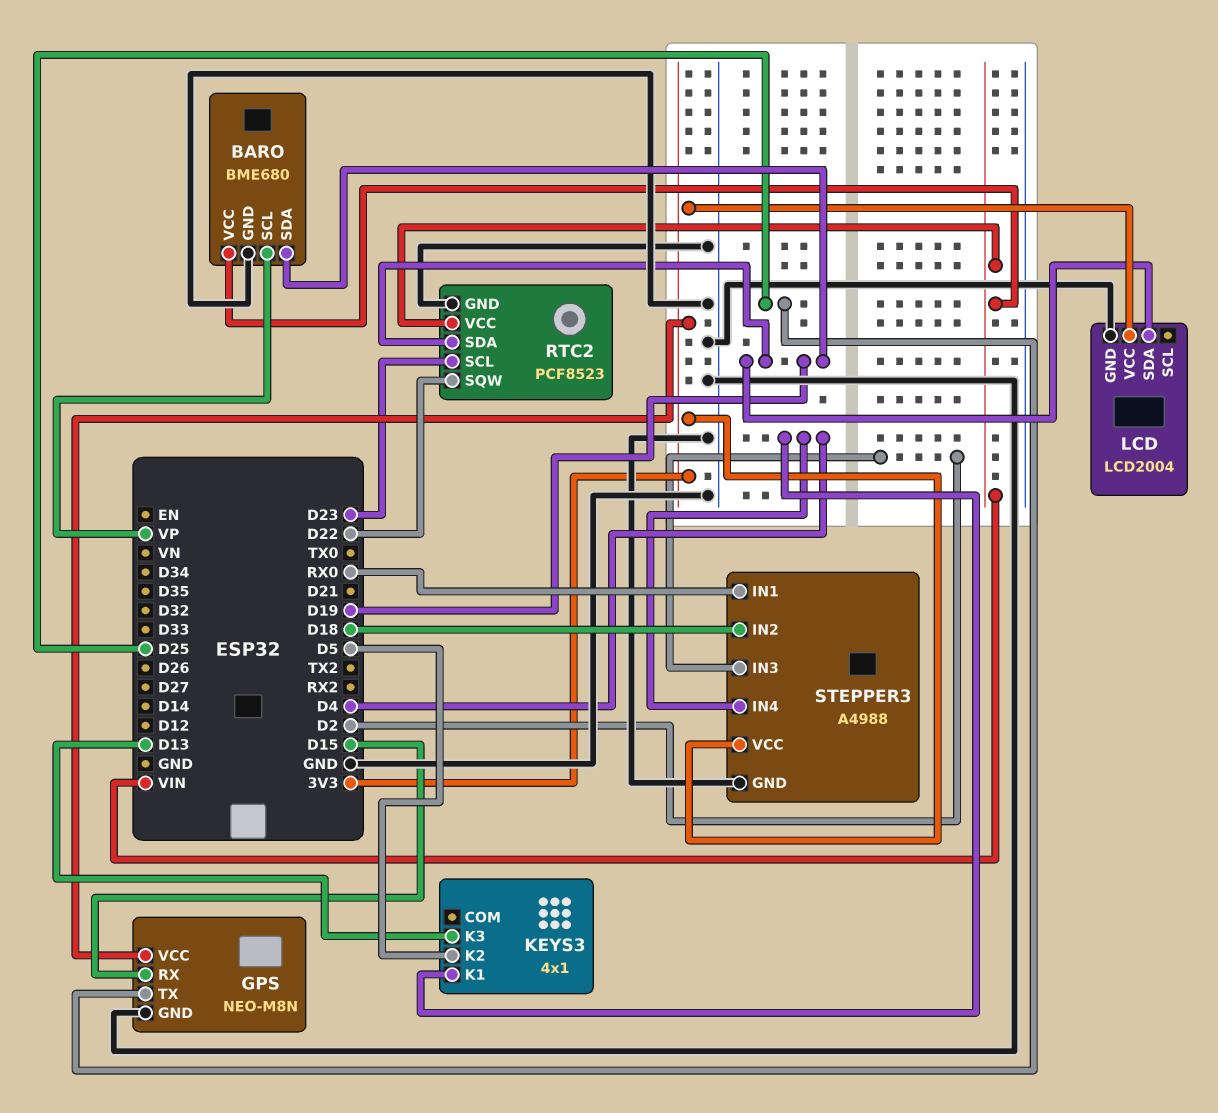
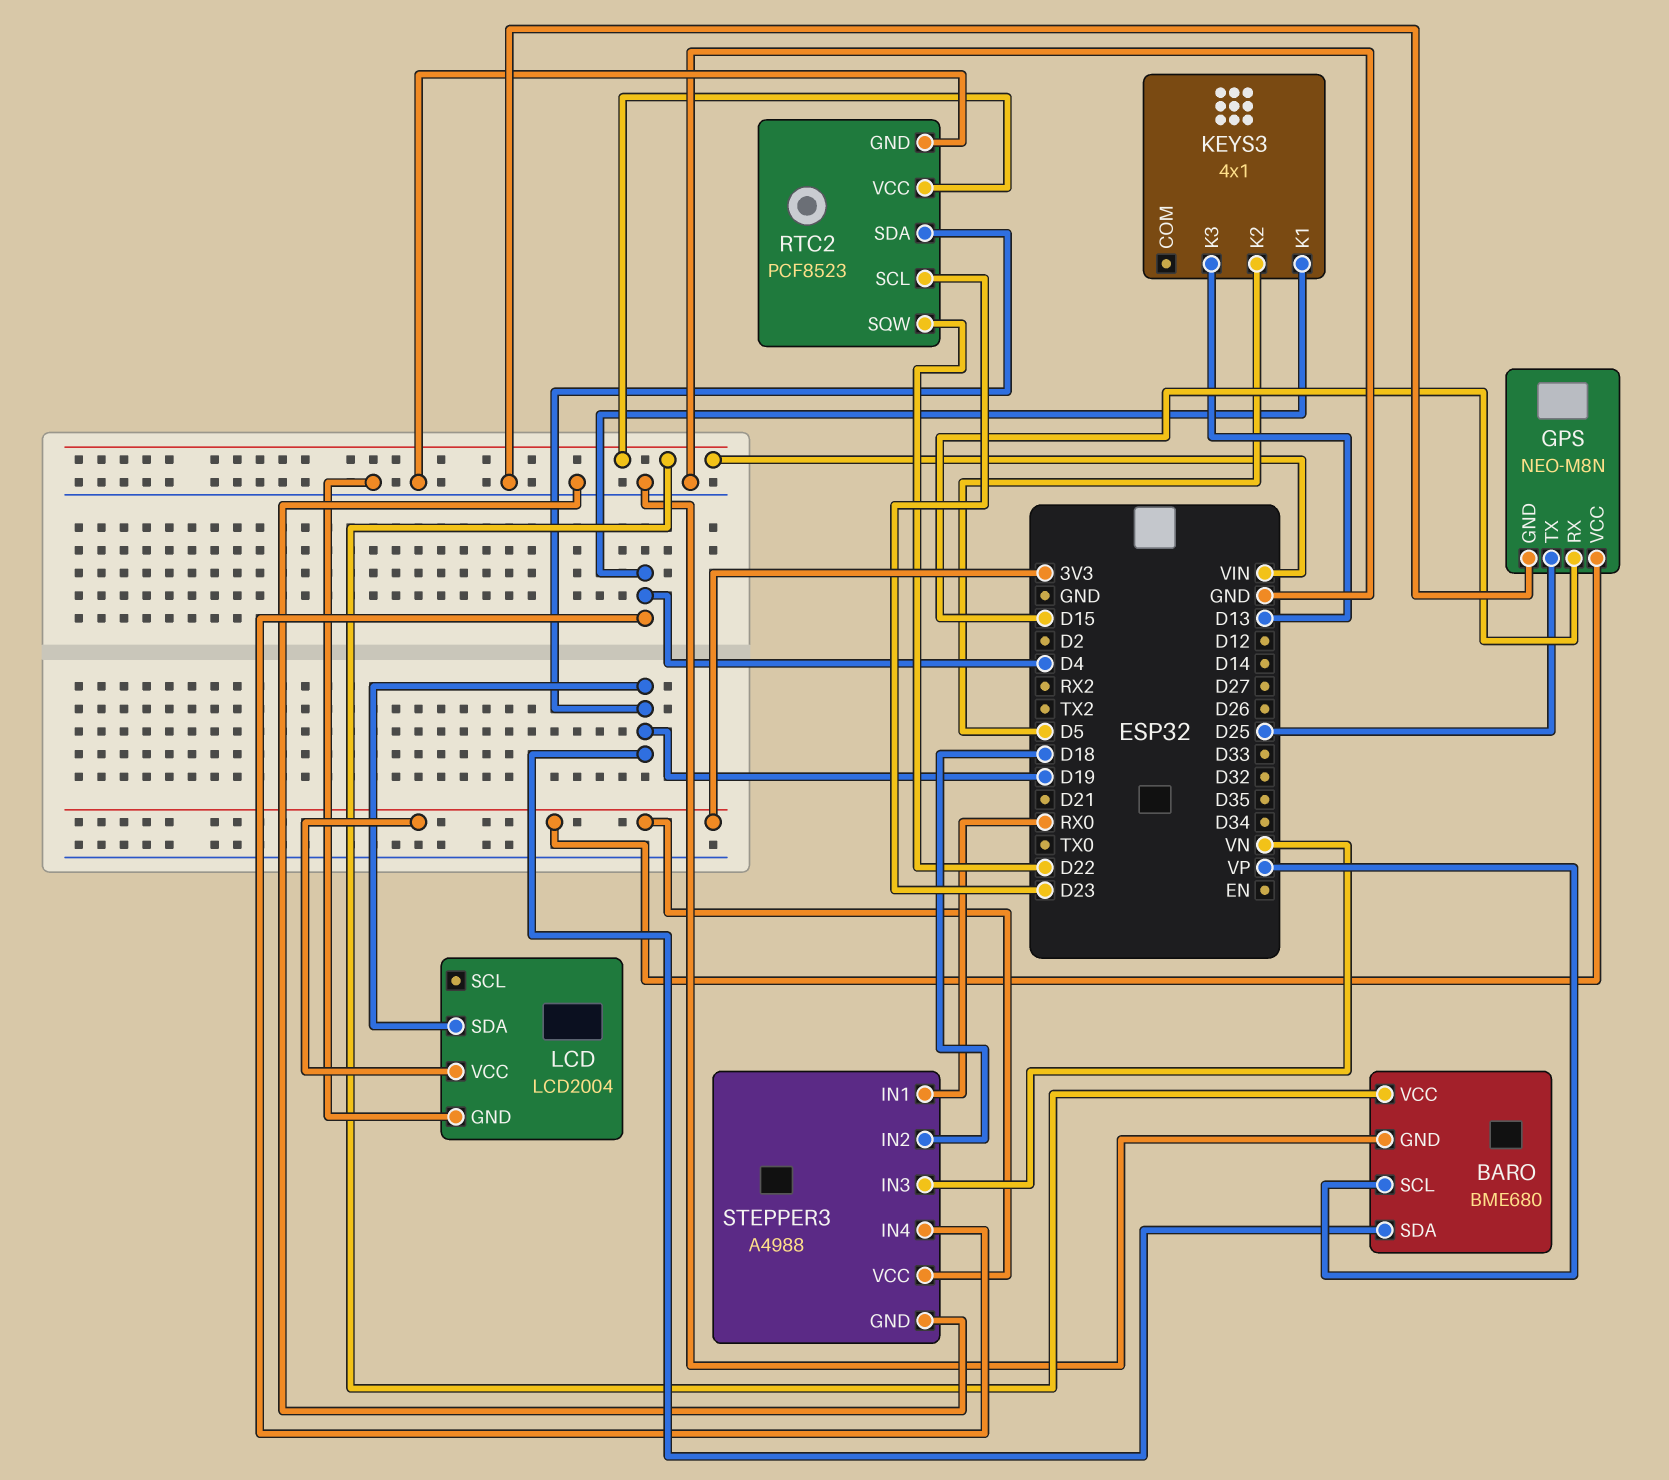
STEPPER3 pin IN3: D2 -> VN

